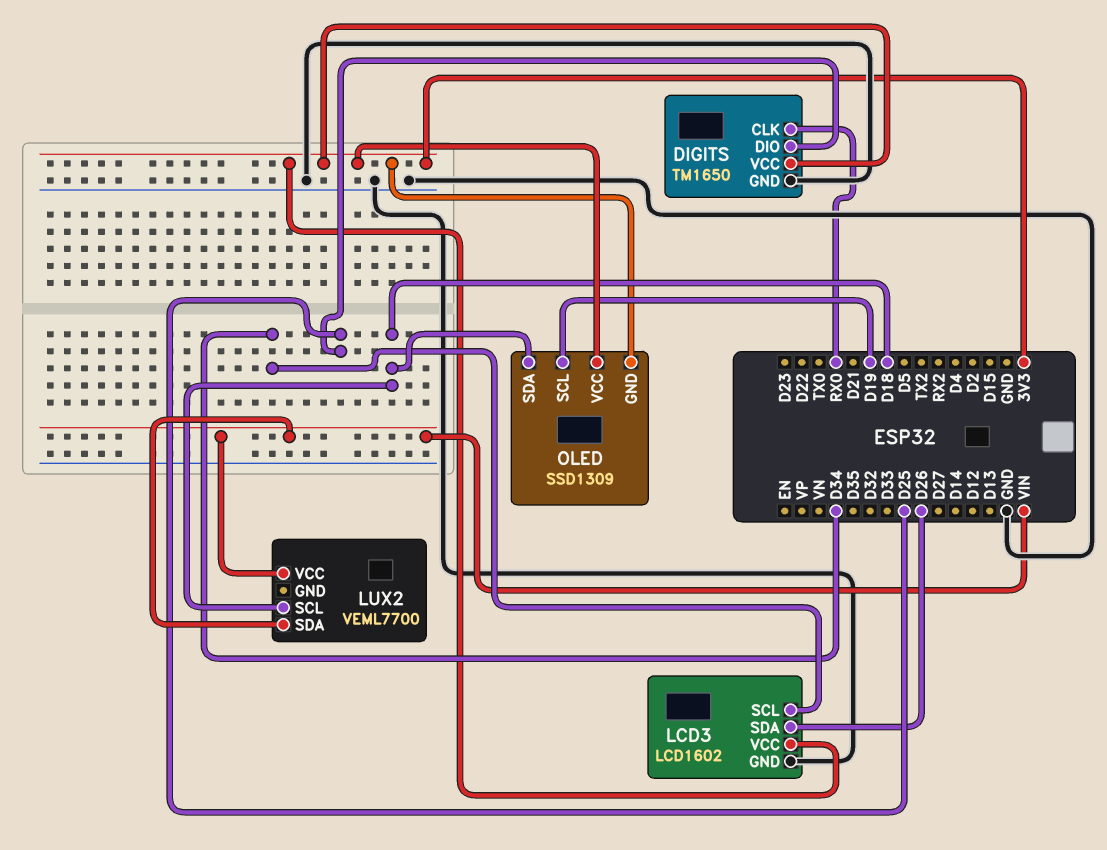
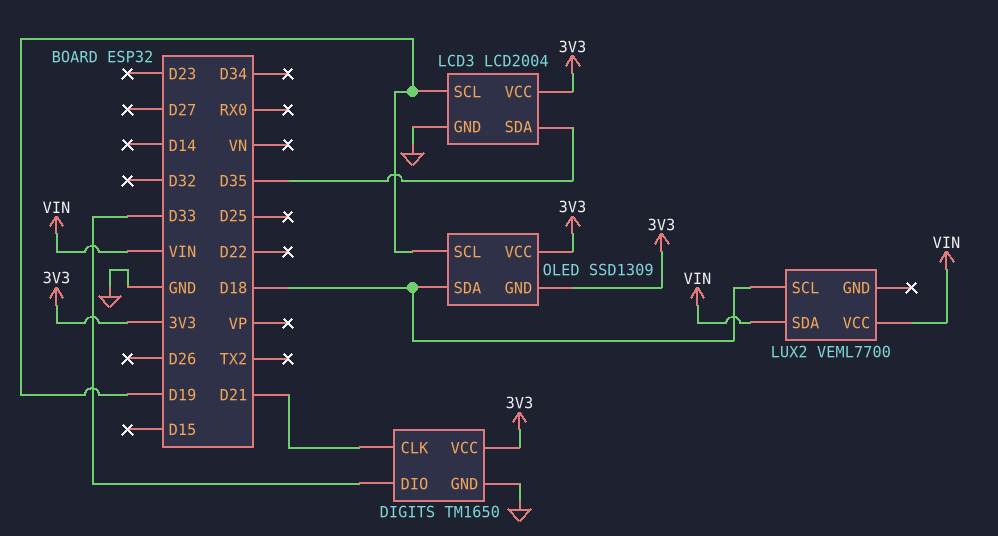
DIGITS pin CLK: RX0 -> D21
DIGITS pin DIO: D25 -> D33
LCD3: LCD1602 -> LCD2004
LCD3 pin SCL: D34 -> D19
LCD3 pin SDA: D26 -> D35

